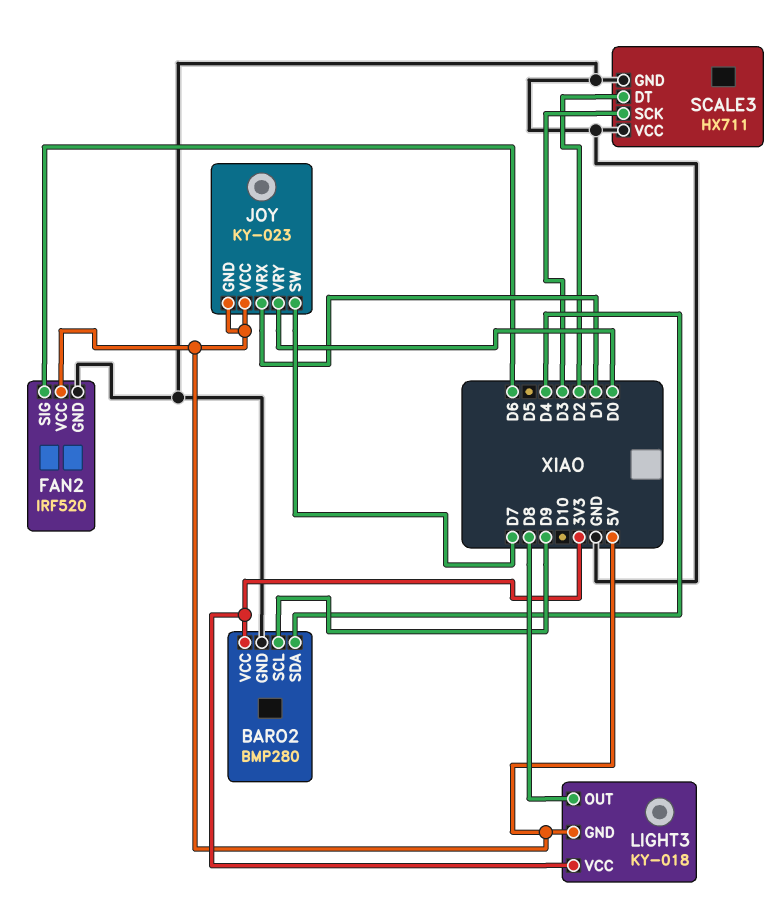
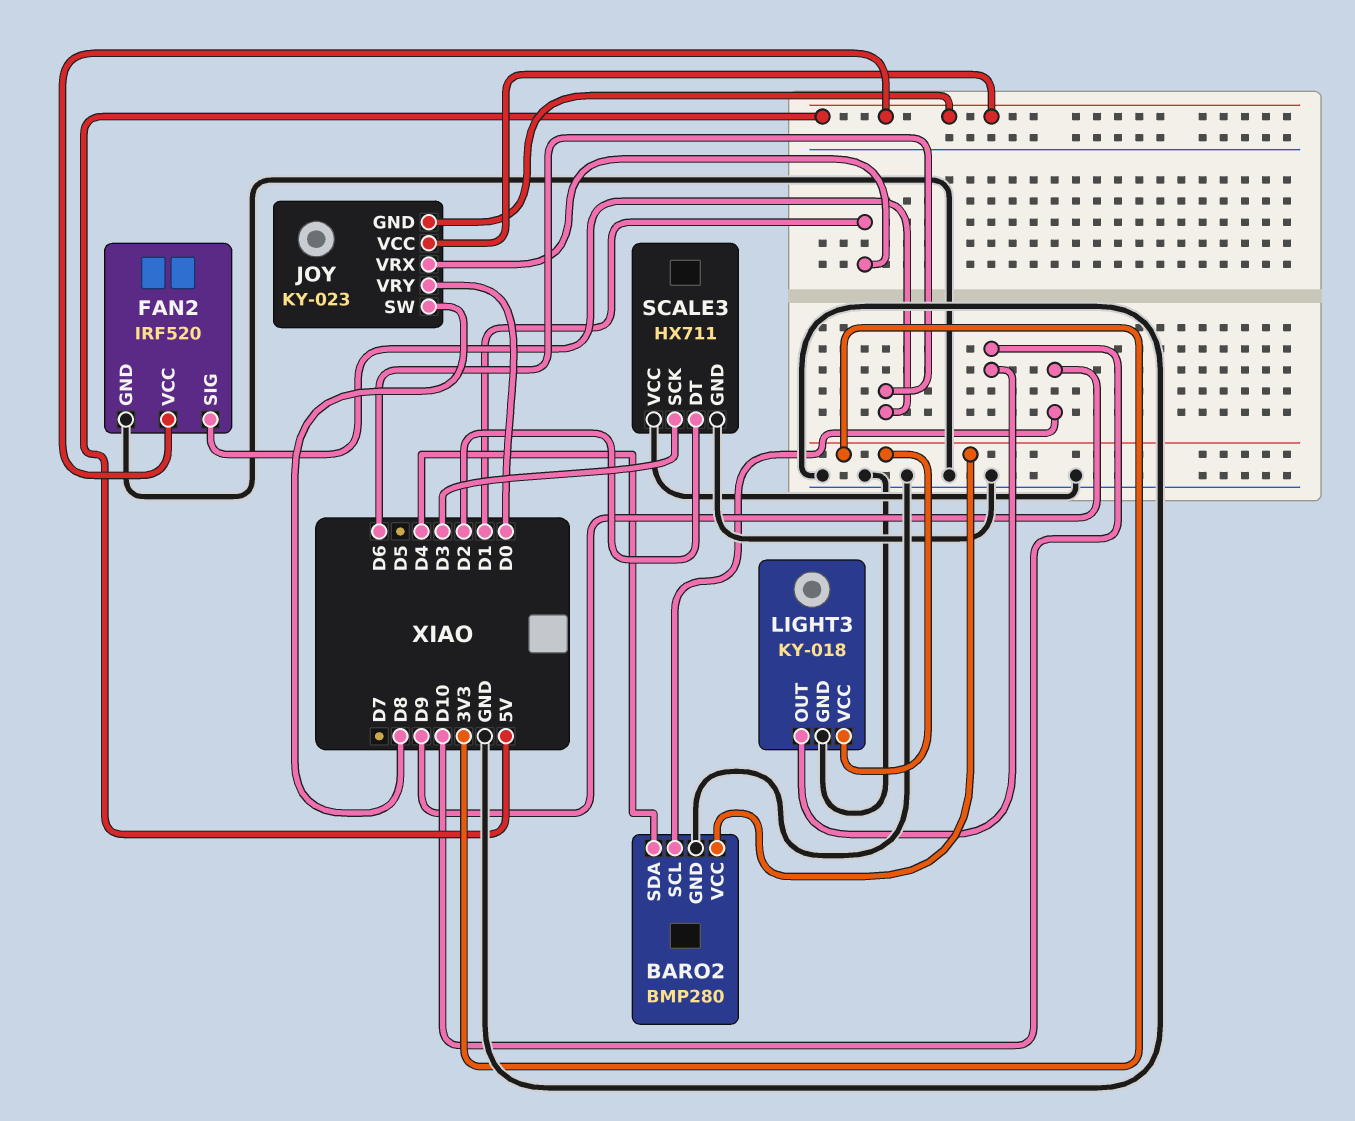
JOY pin SW: D7 -> D8
LIGHT3 pin GND: 5V -> GND
LIGHT3 pin OUT: D8 -> D10

